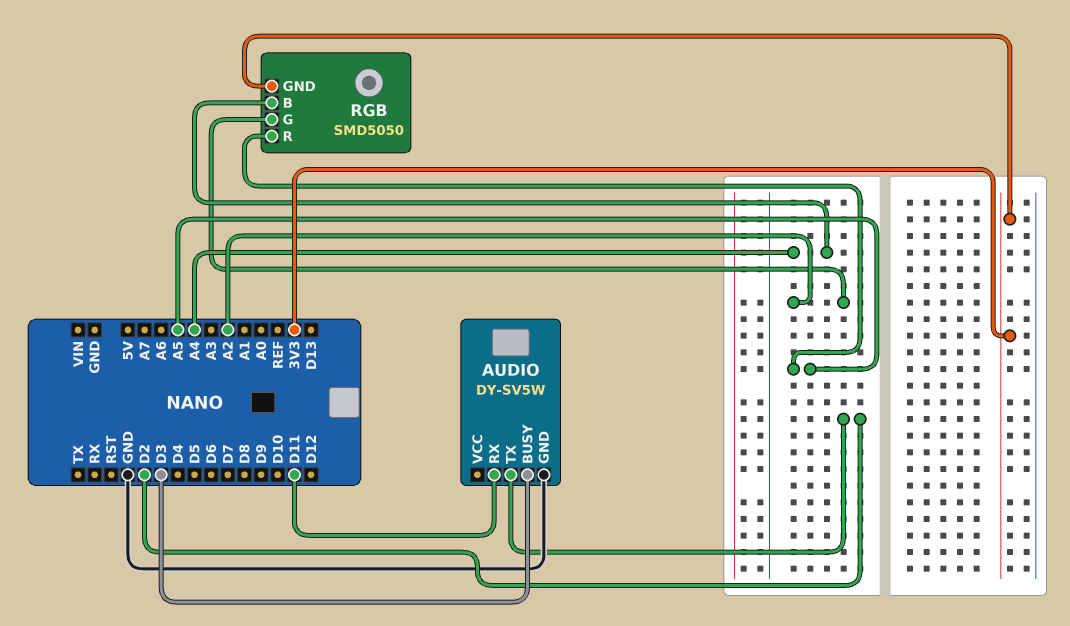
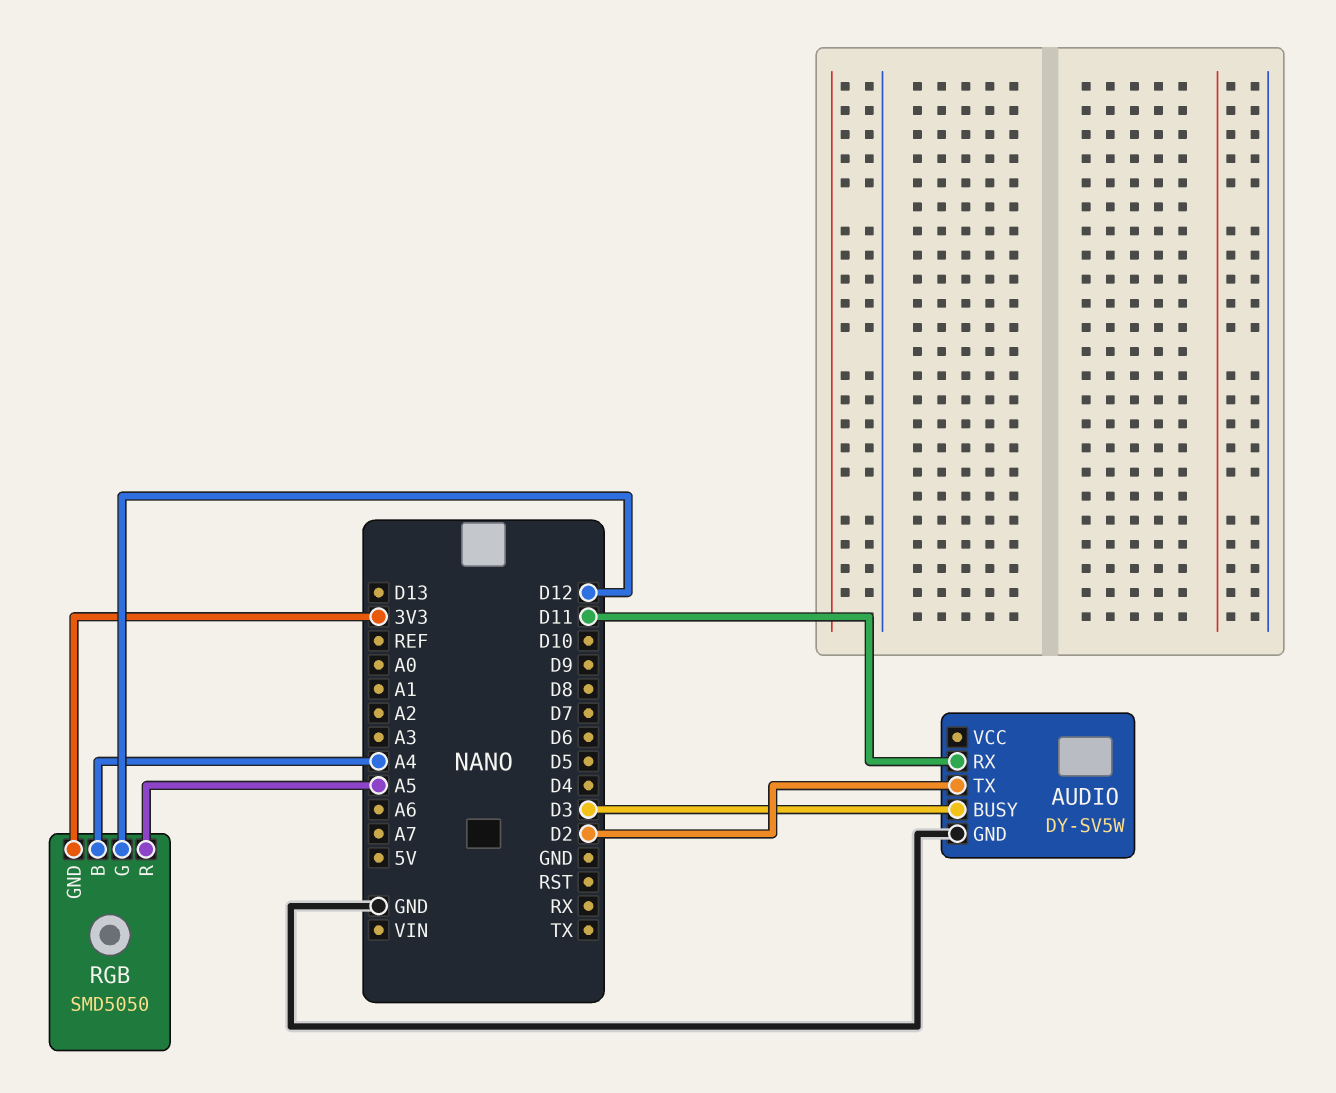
RGB pin G: A2 -> D12

